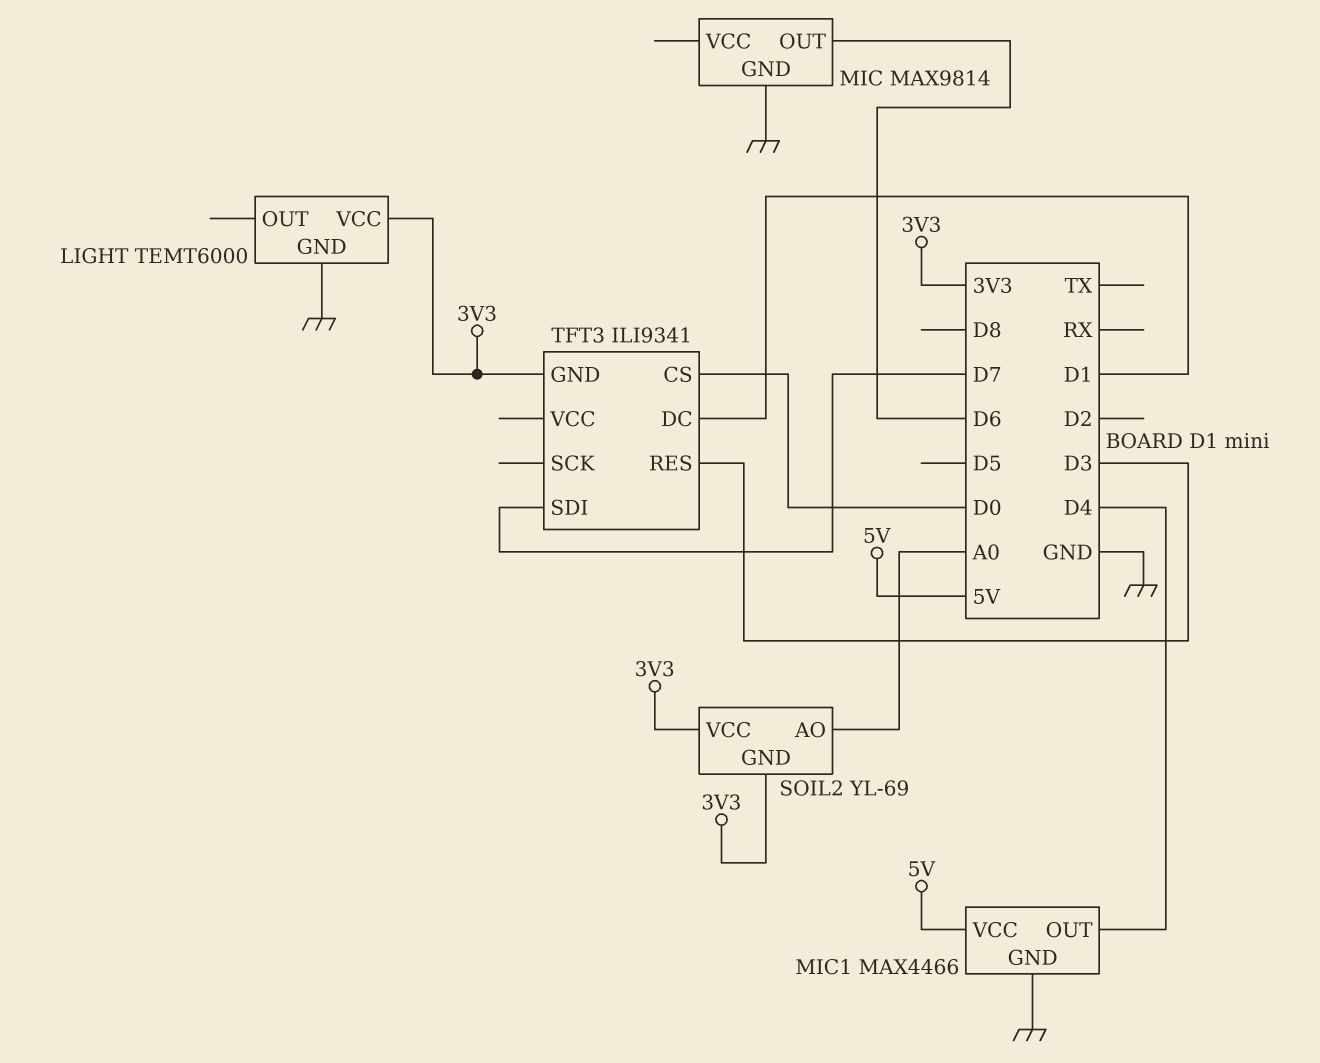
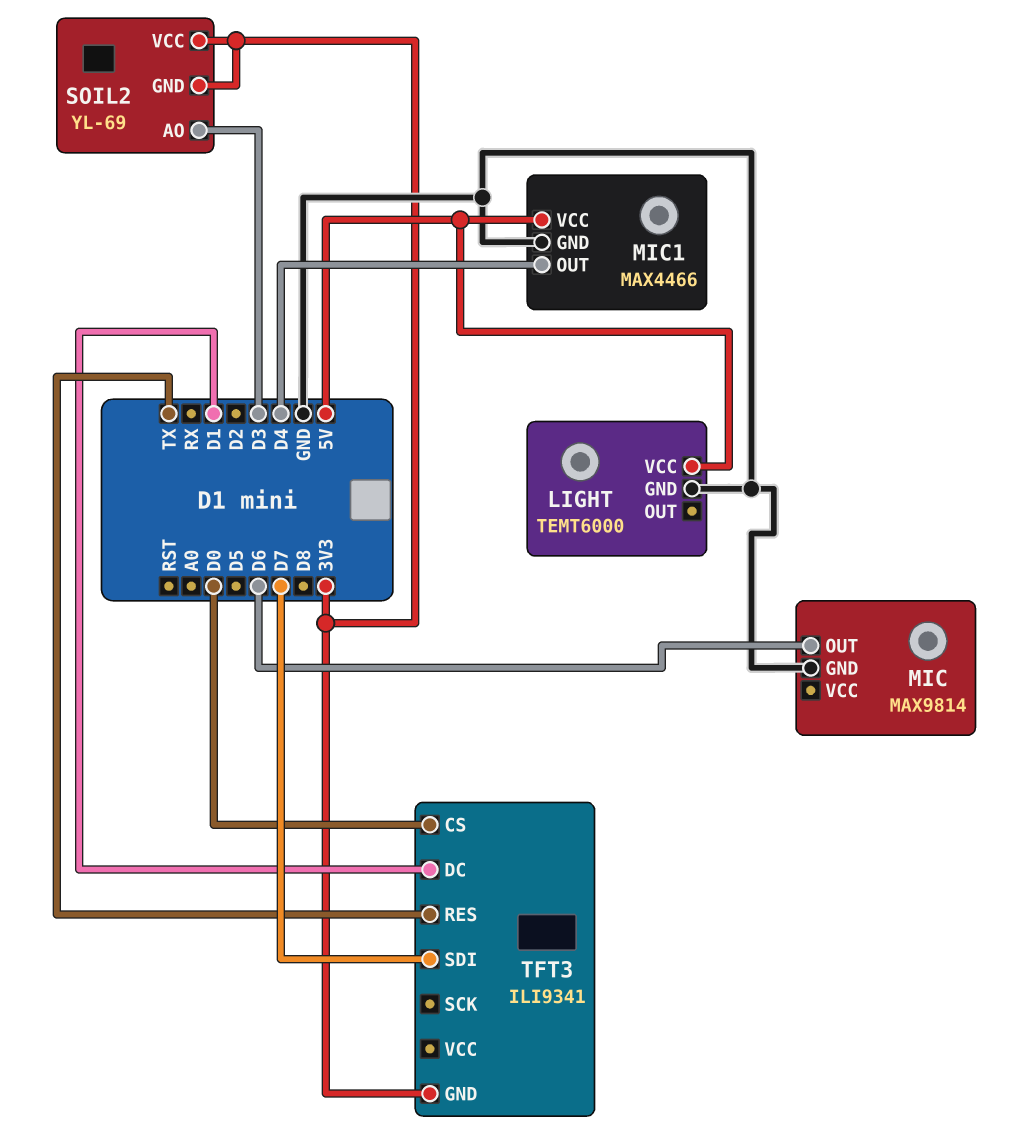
LIGHT pin VCC: 3V3 -> 5V
SOIL2 pin AO: A0 -> D3
TFT3 pin RES: D3 -> TX

